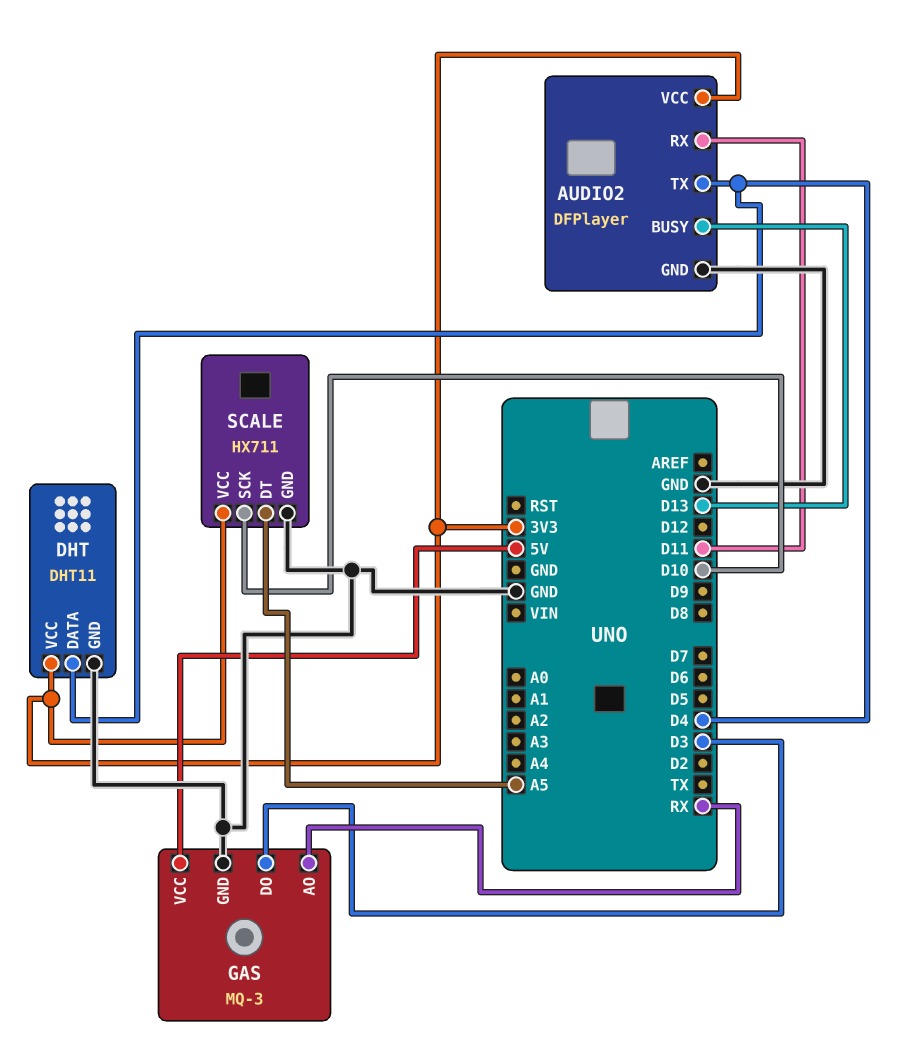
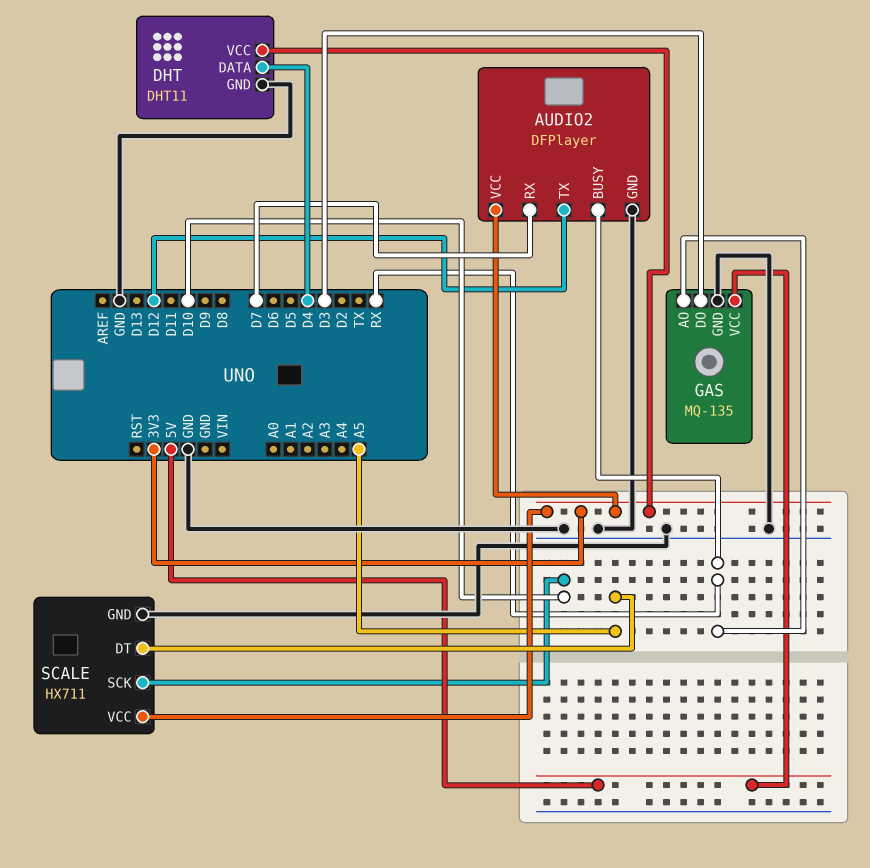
AUDIO2 pin BUSY: D13 -> RX
AUDIO2 pin RX: D11 -> D7
AUDIO2 pin TX: D4 -> D12
GAS: MQ-3 -> MQ-135

